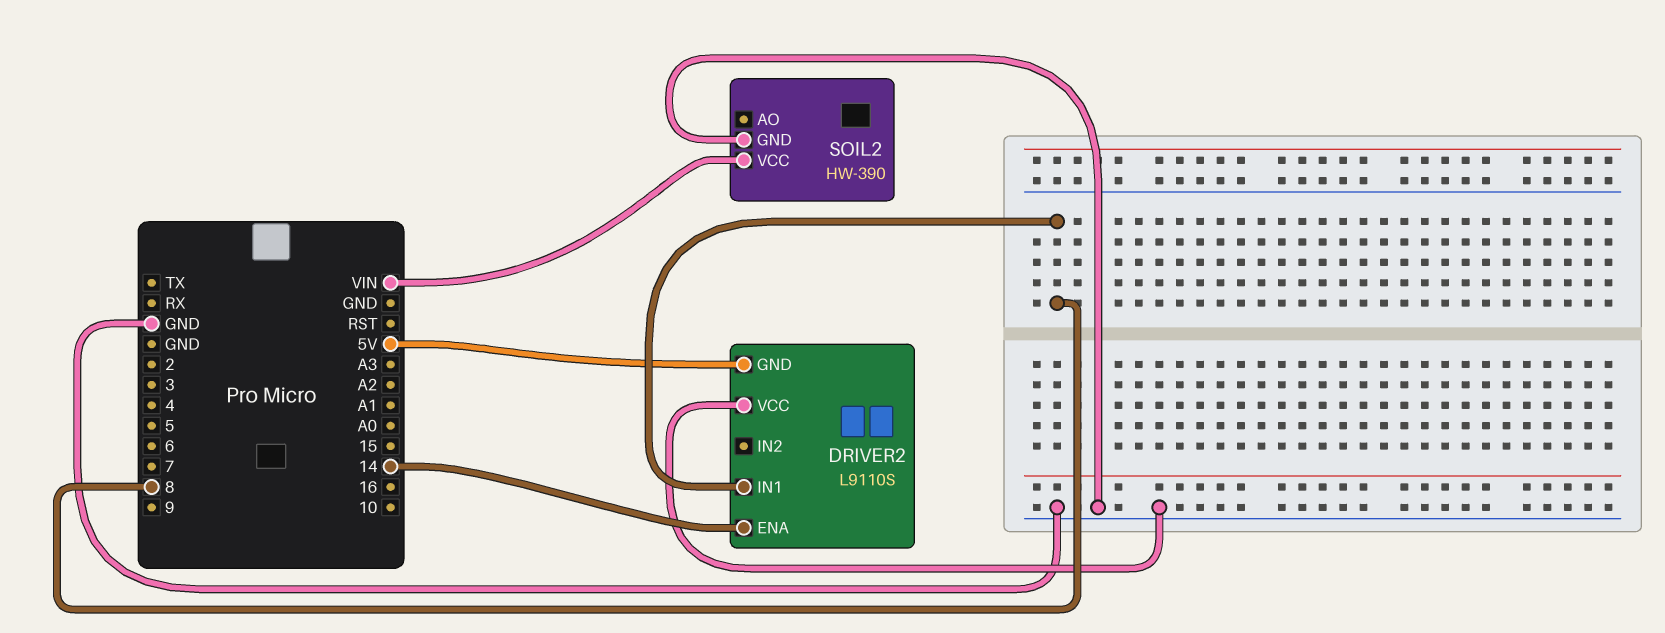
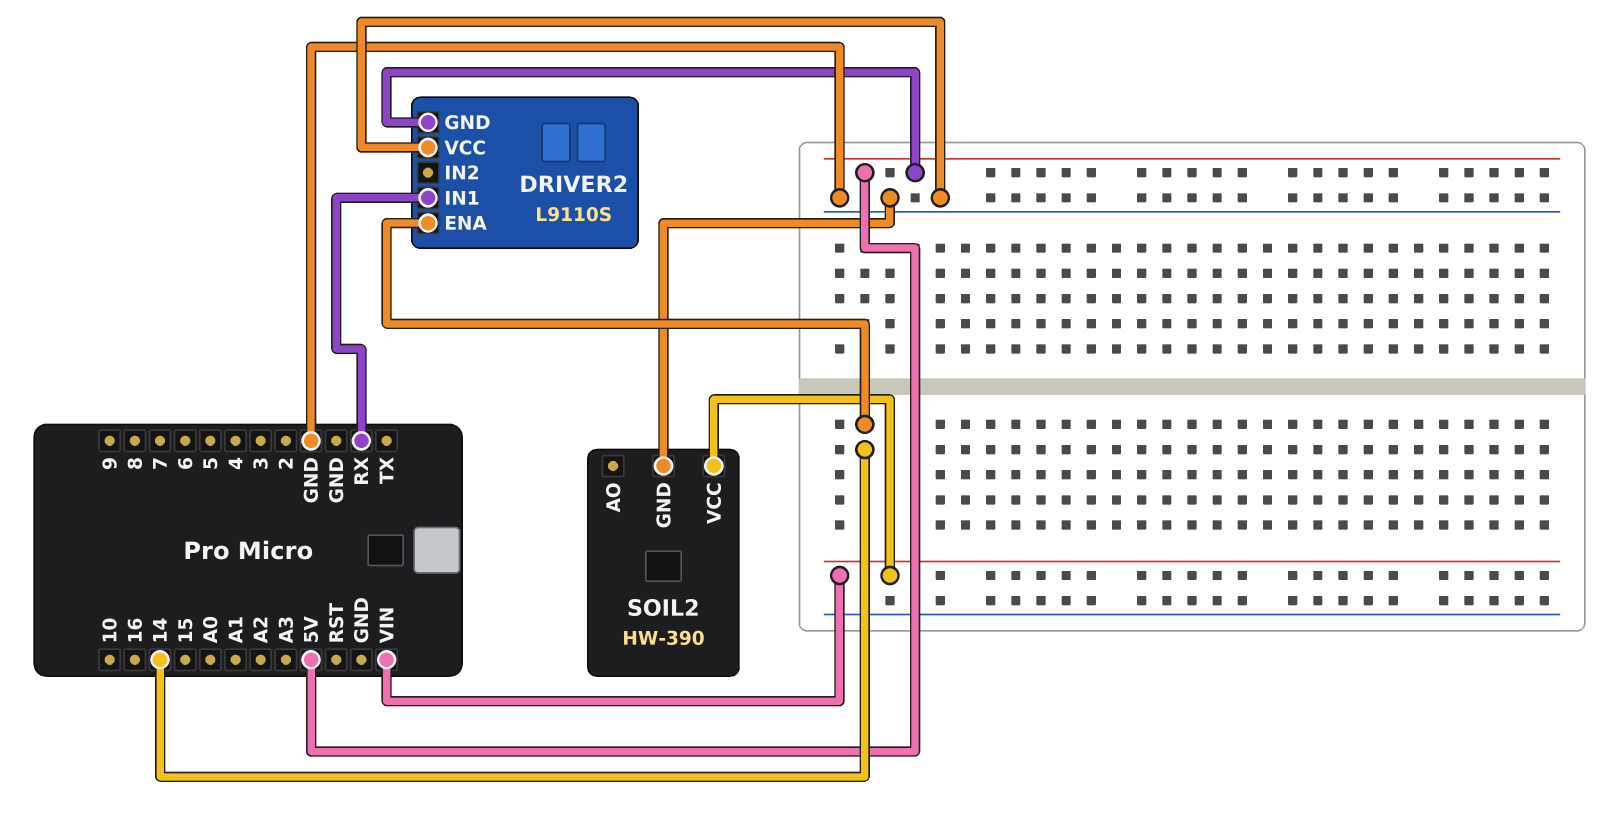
DRIVER2 pin IN1: 8 -> RX

